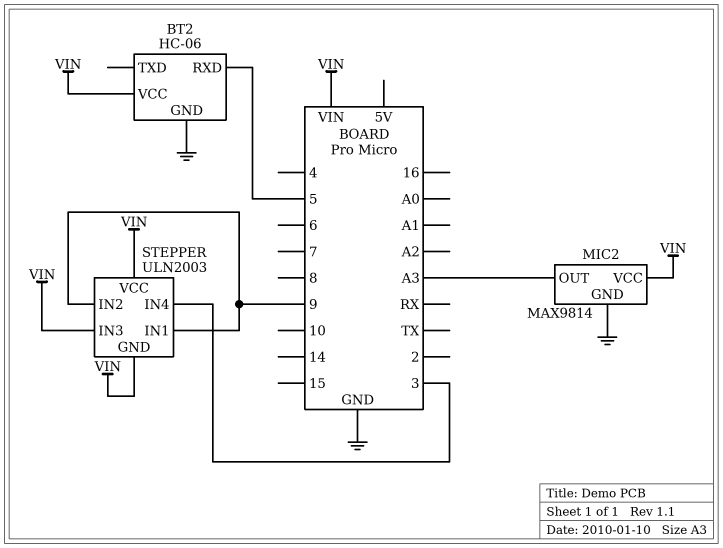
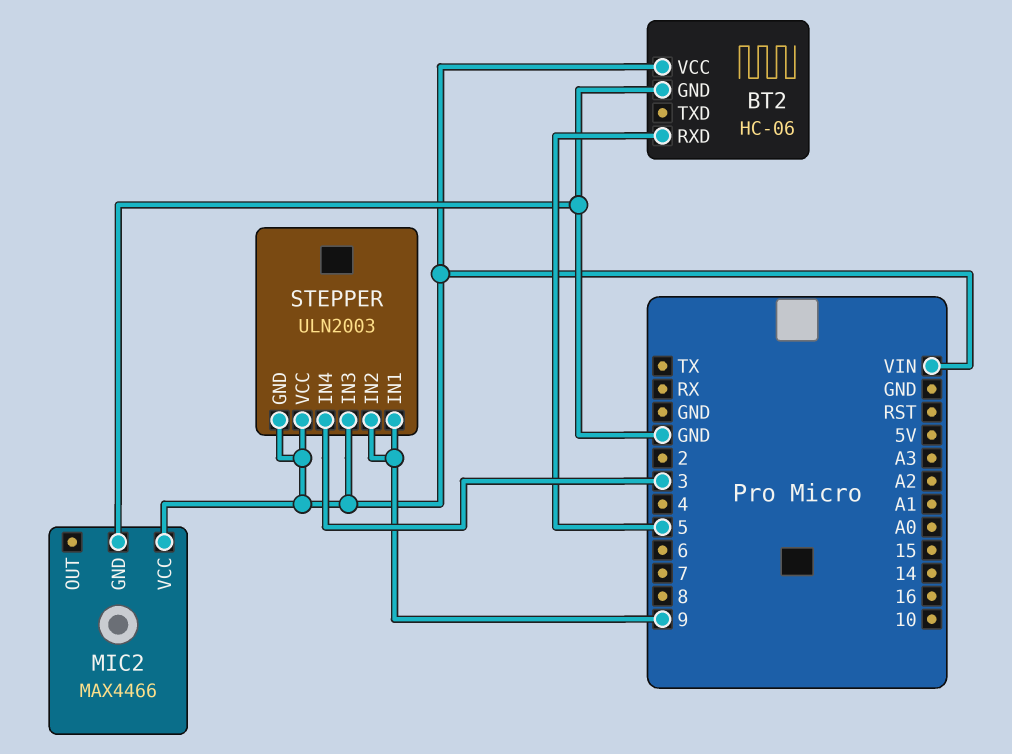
MIC2: MAX9814 -> MAX4466
MIC2 pin OUT: A3 -> none

